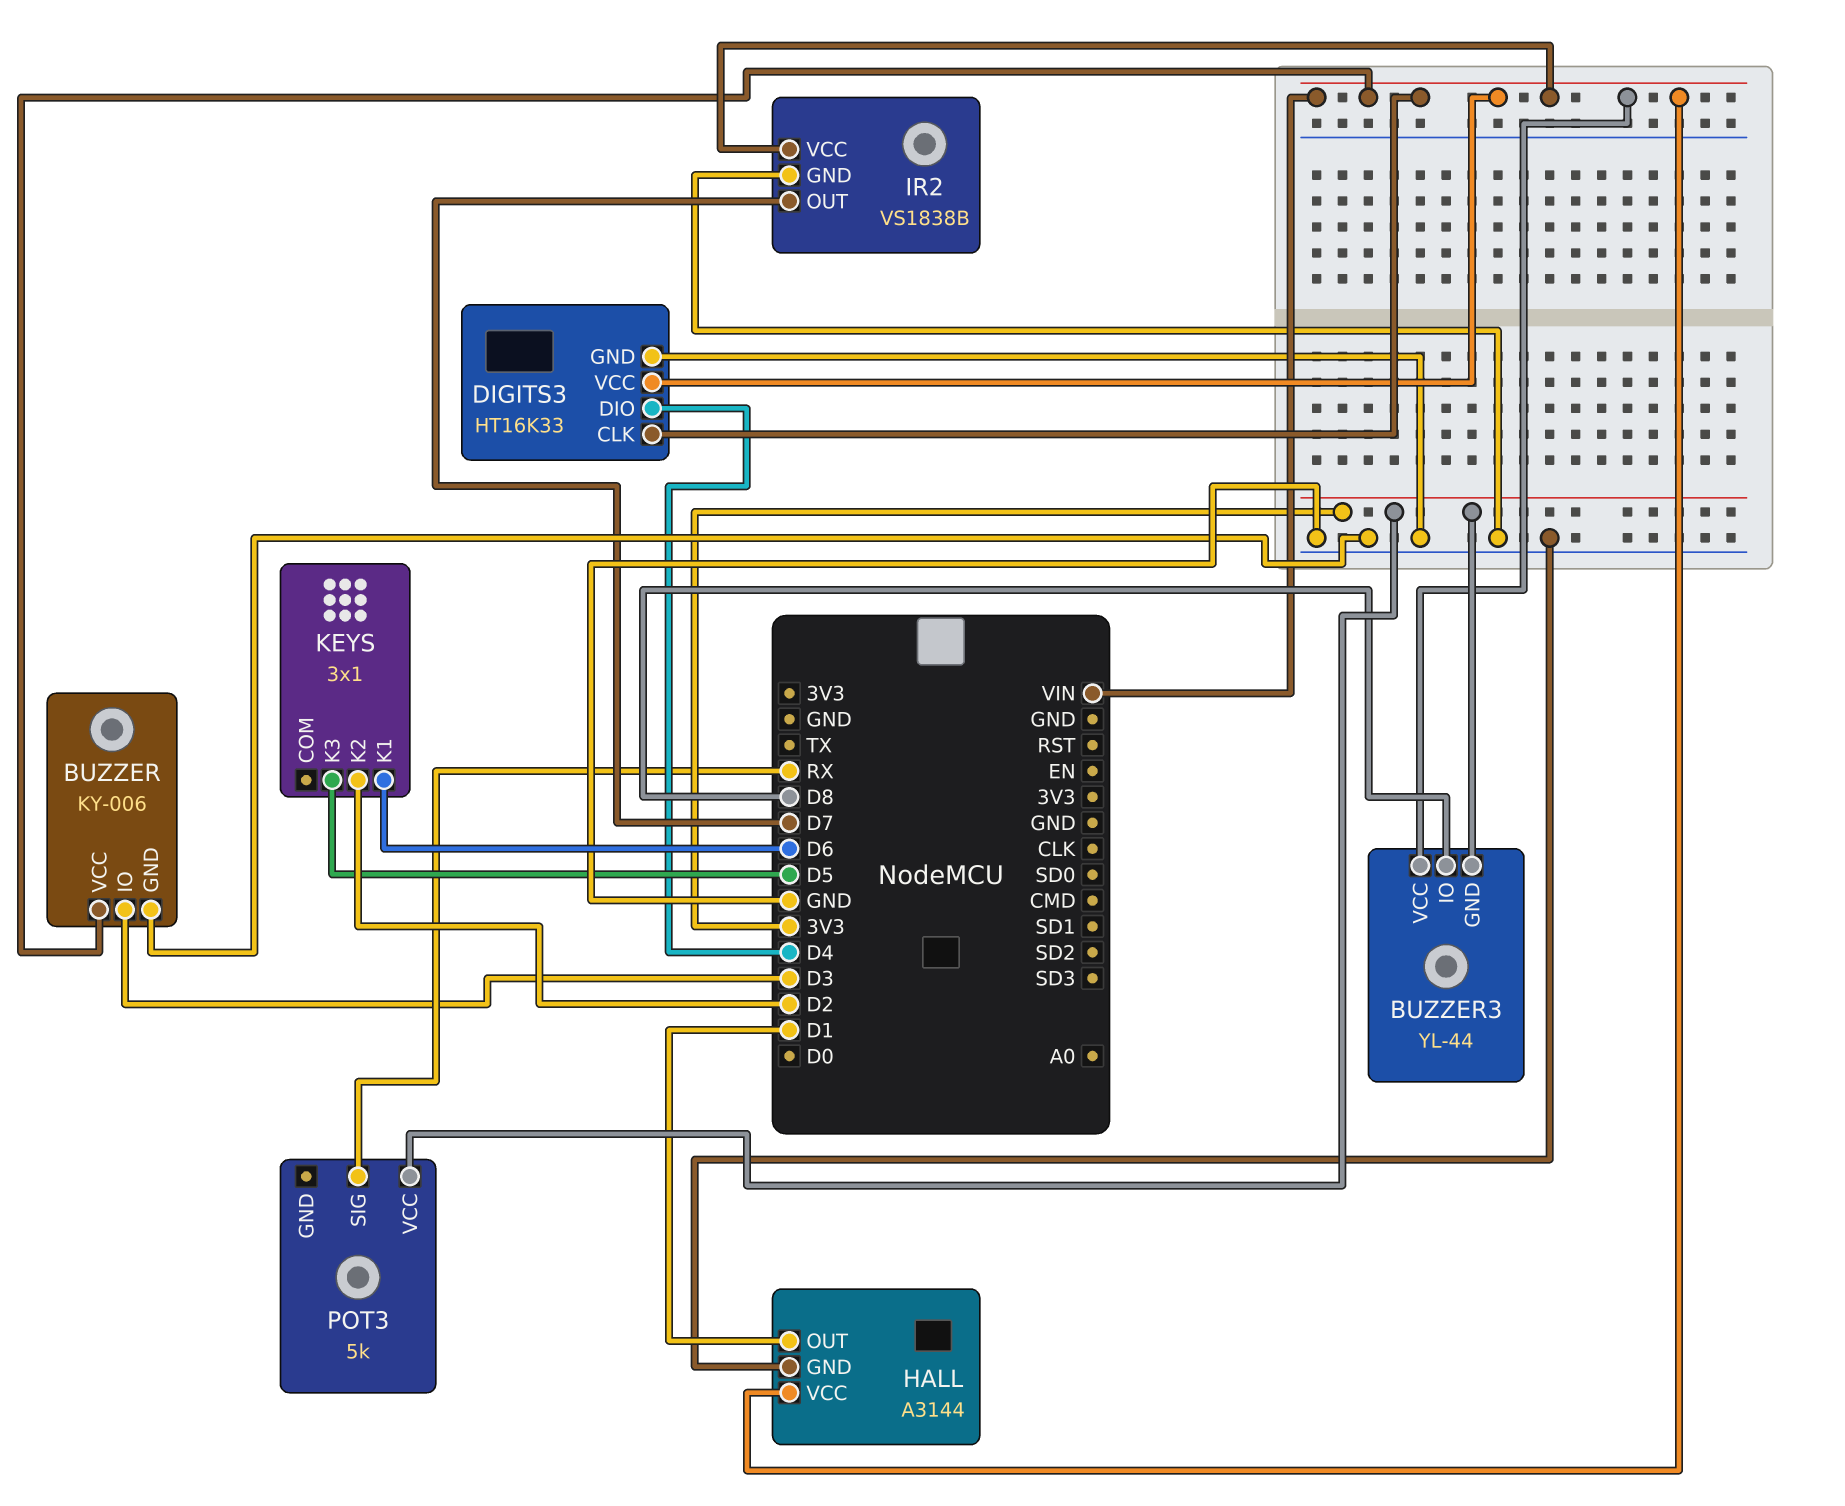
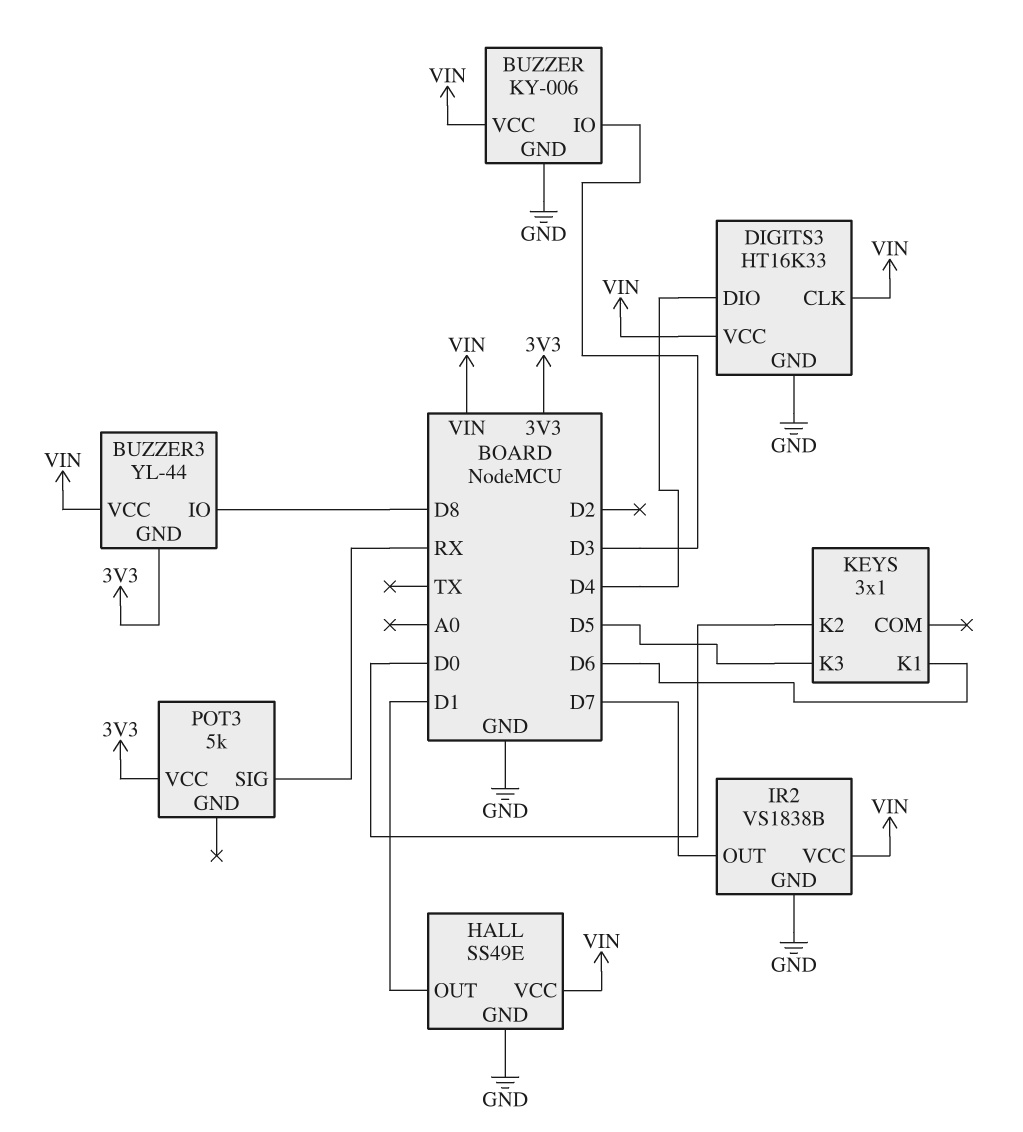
HALL: A3144 -> SS49E
KEYS pin K2: D2 -> D0

